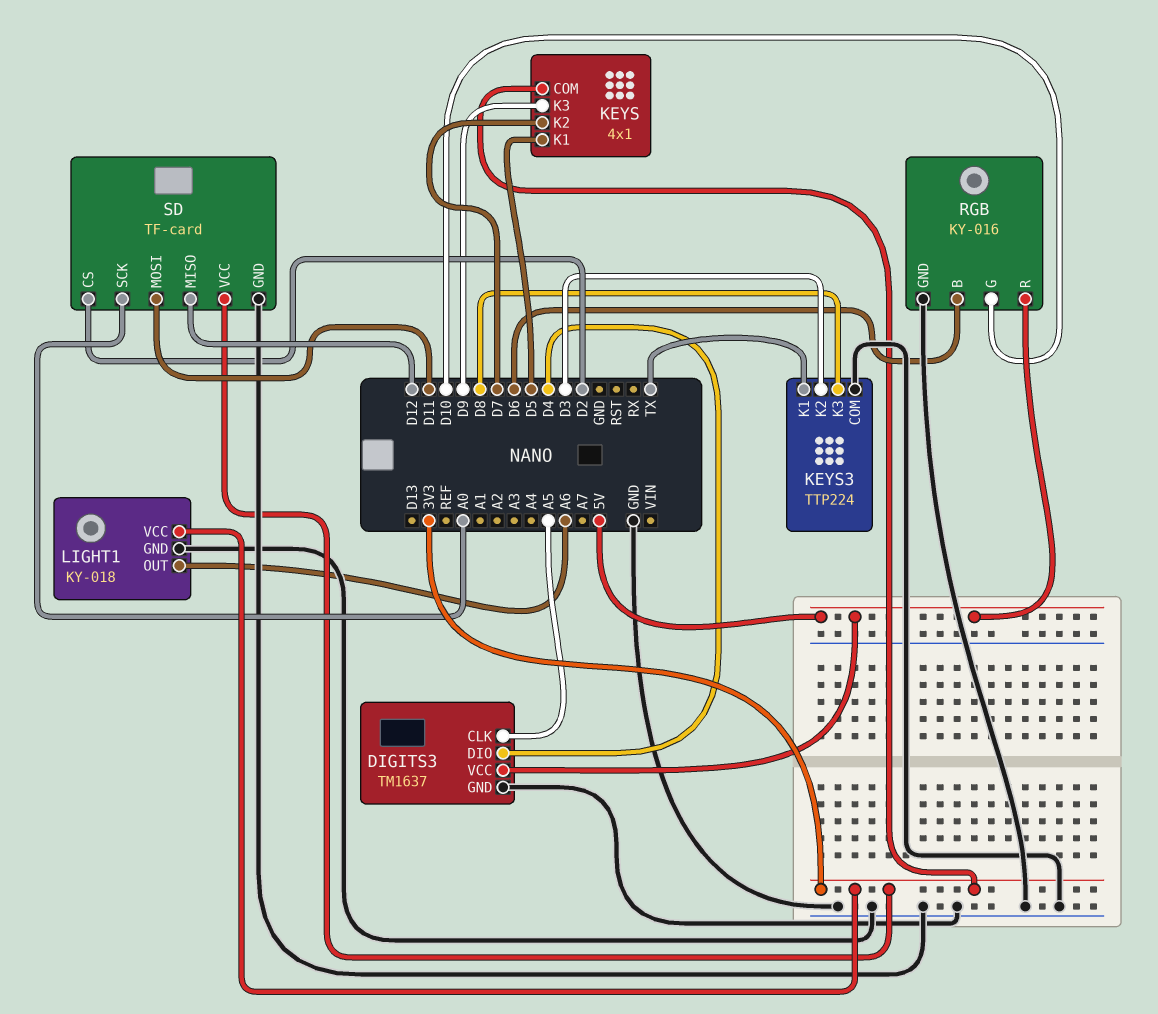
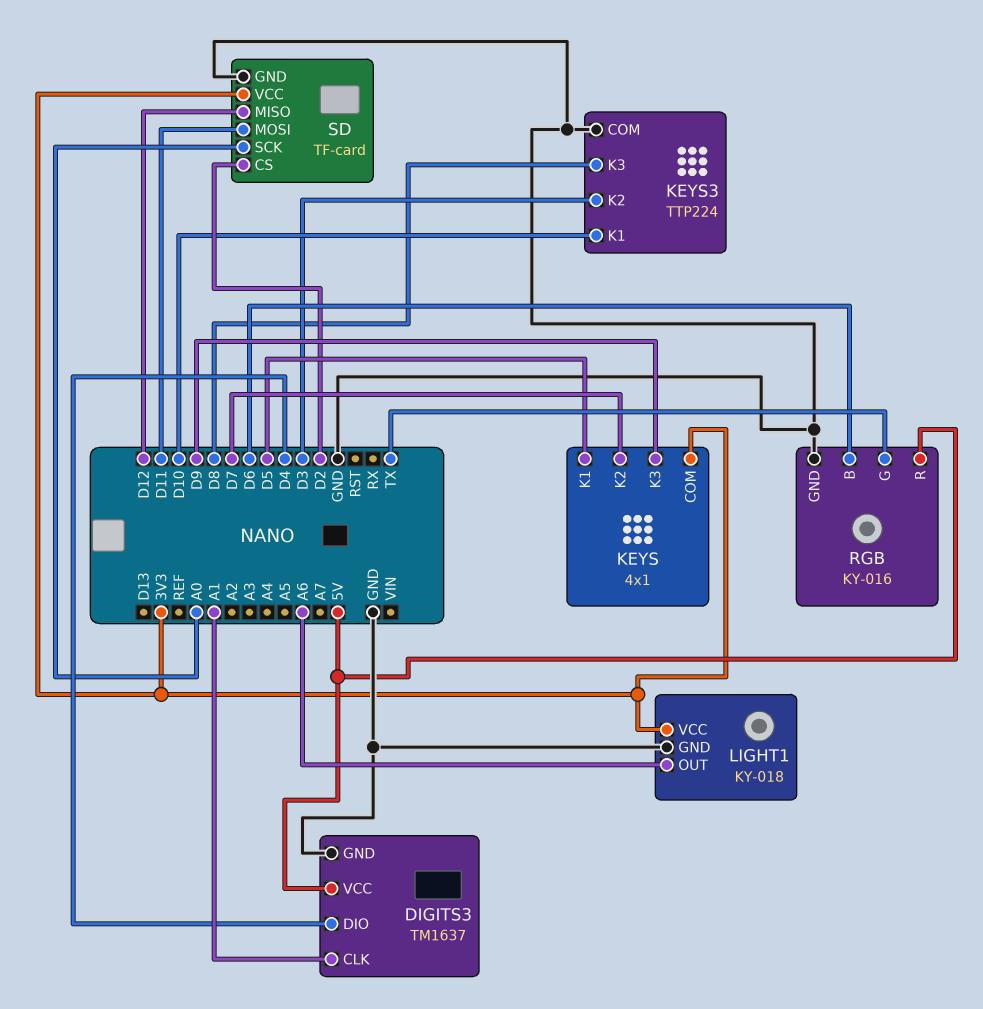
DIGITS3 pin CLK: A5 -> A1
KEYS3 pin K1: TX -> D10
RGB pin G: D10 -> TX

